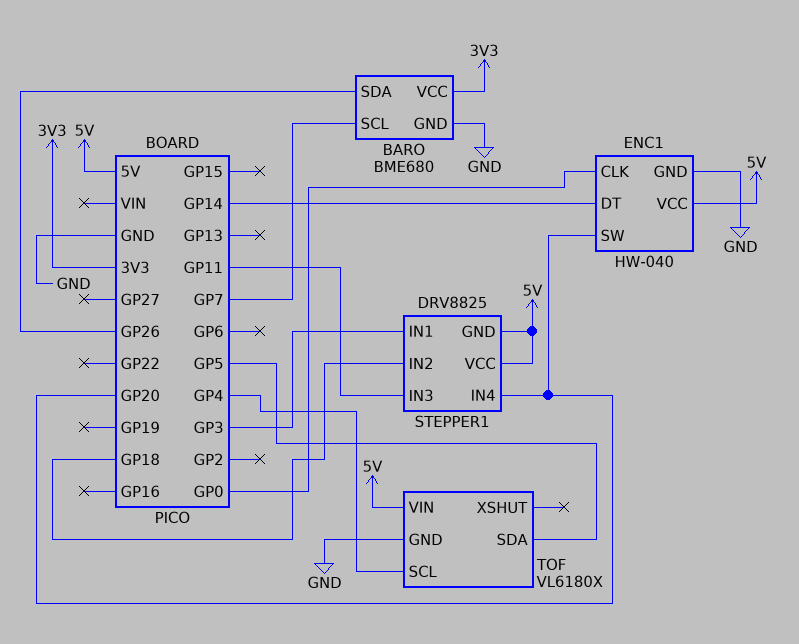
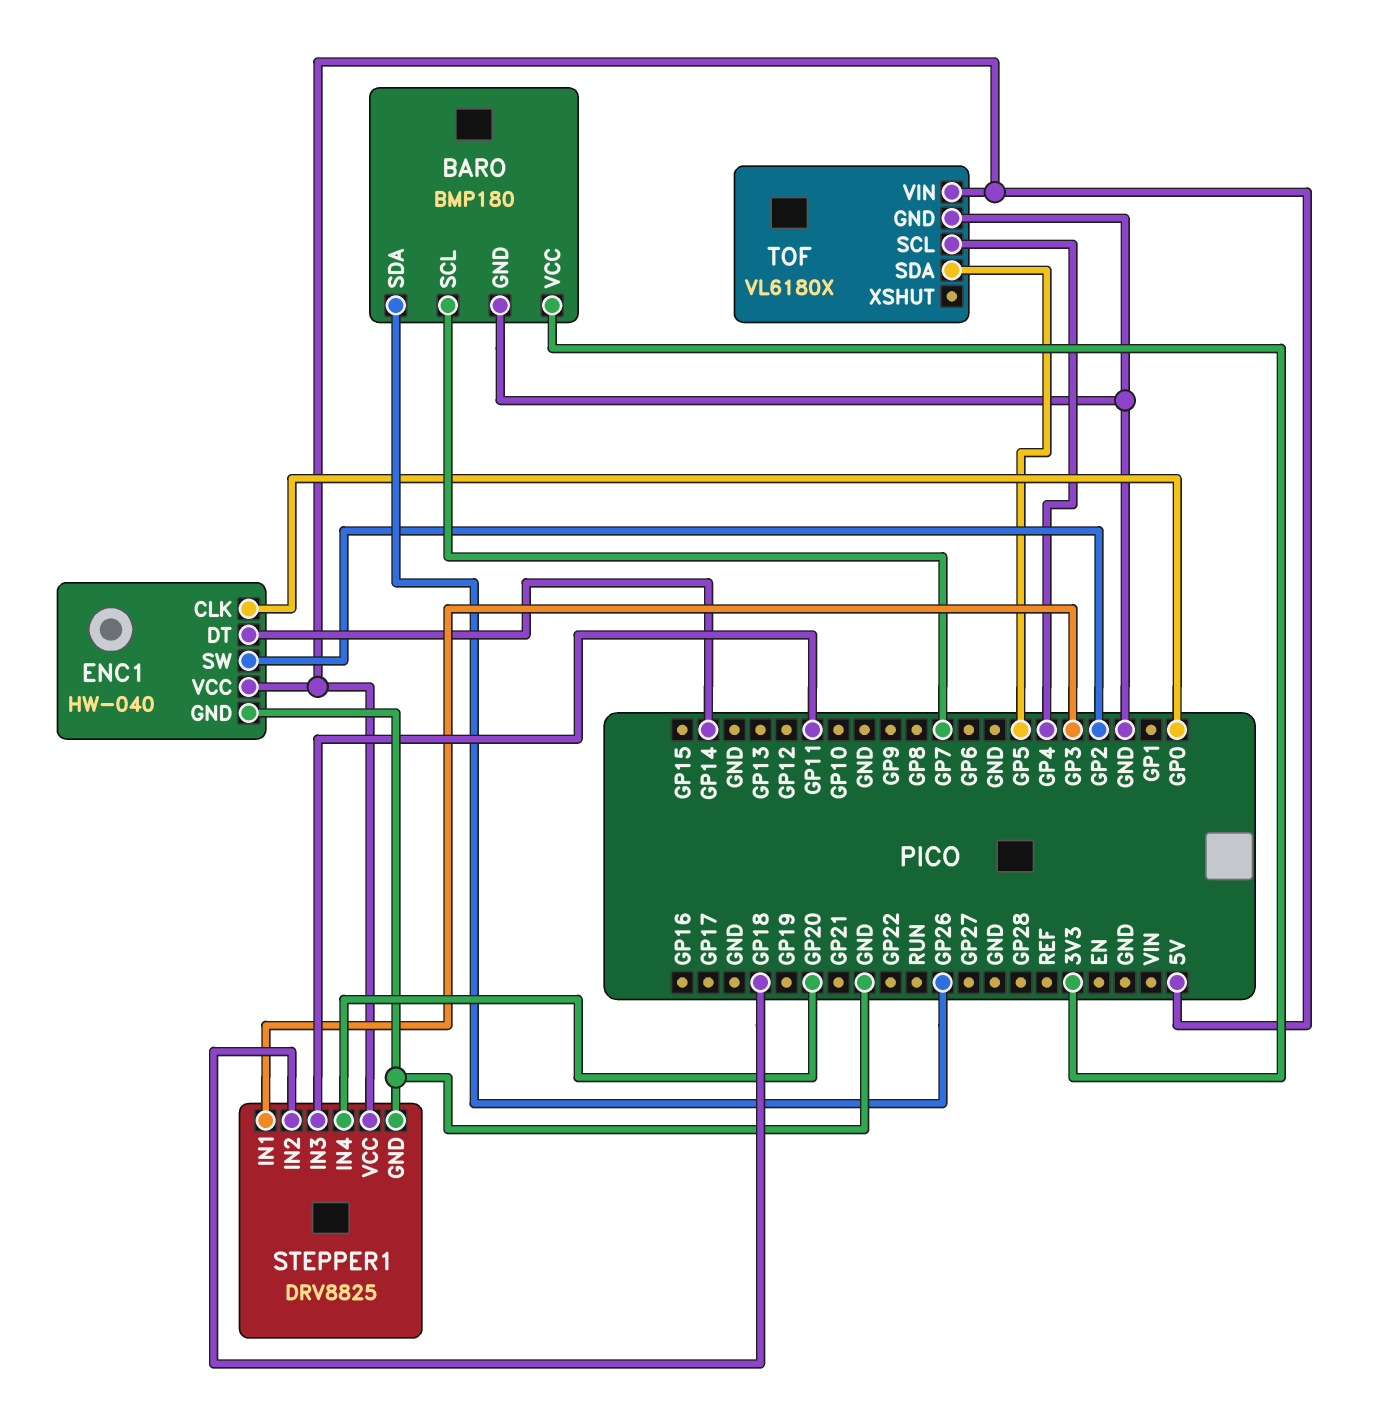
BARO: BME680 -> BMP180
ENC1 pin SW: GP20 -> GP2
STEPPER1 pin GND: 5V -> GND

